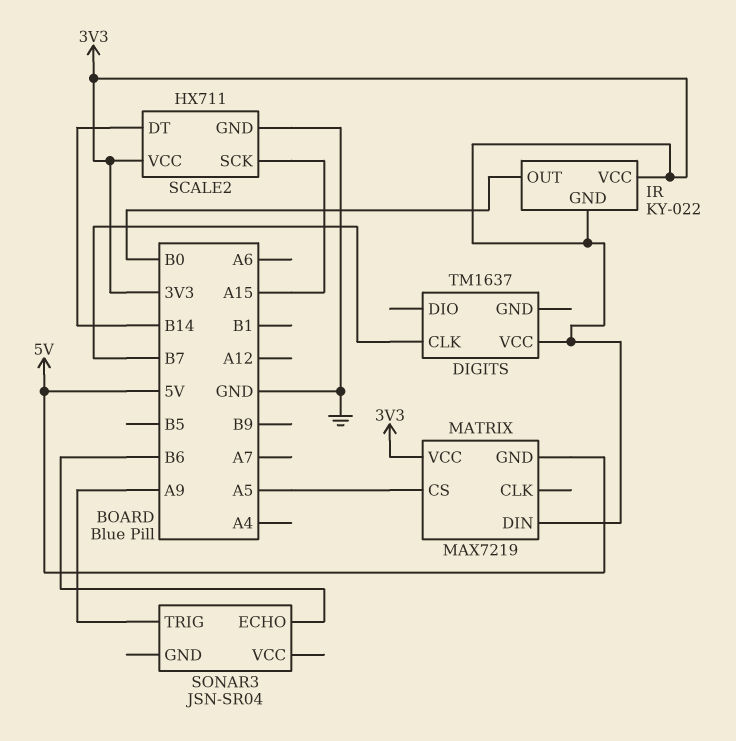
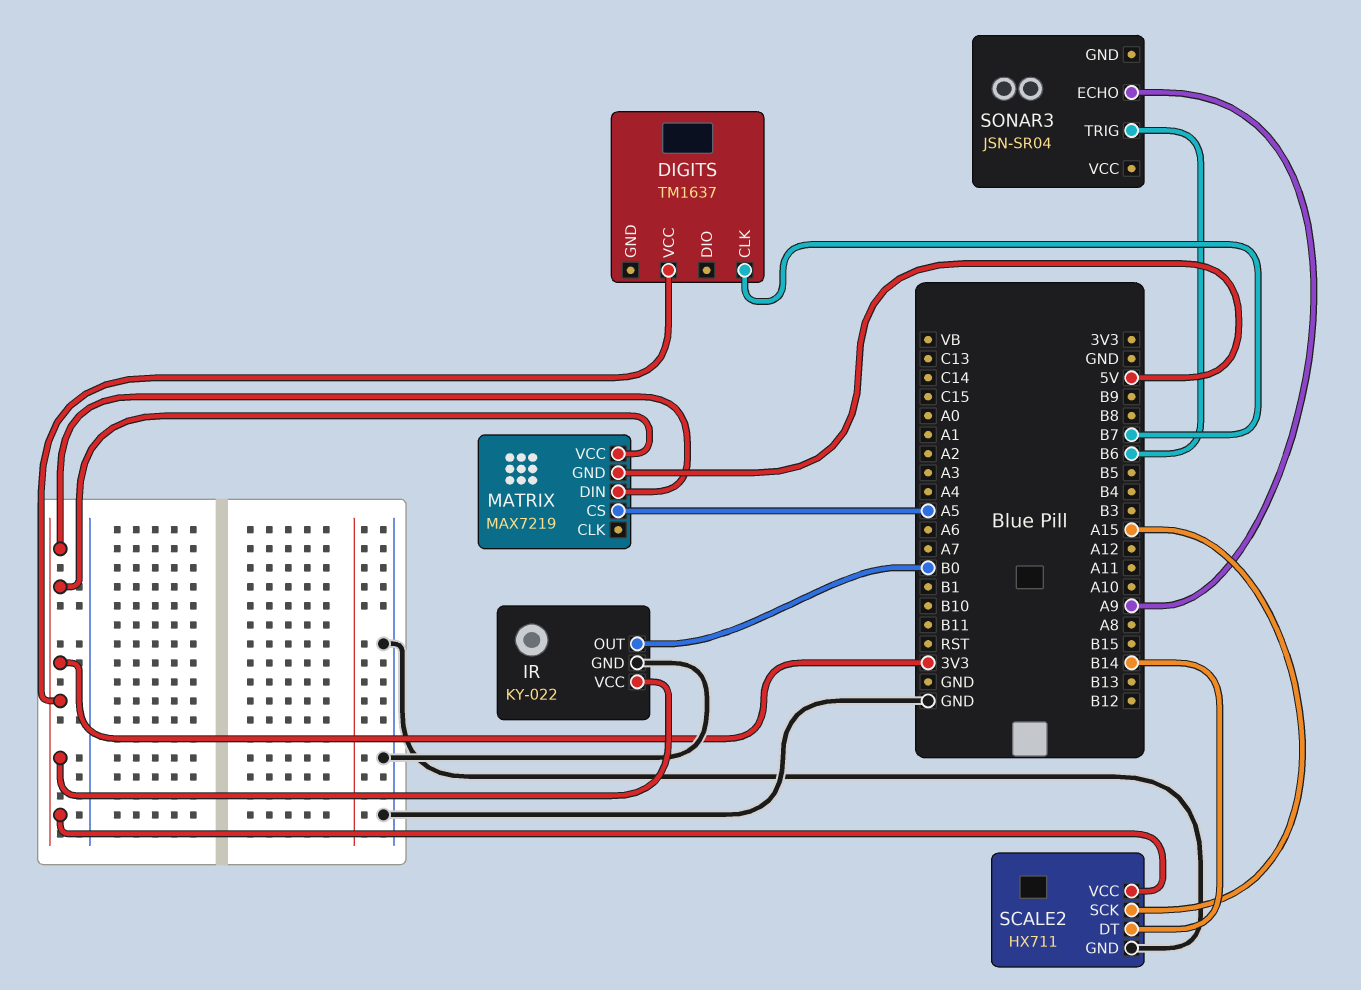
IR pin GND: 3V3 -> GND
SONAR3 pin ECHO: B6 -> A9
SONAR3 pin TRIG: A9 -> B6

